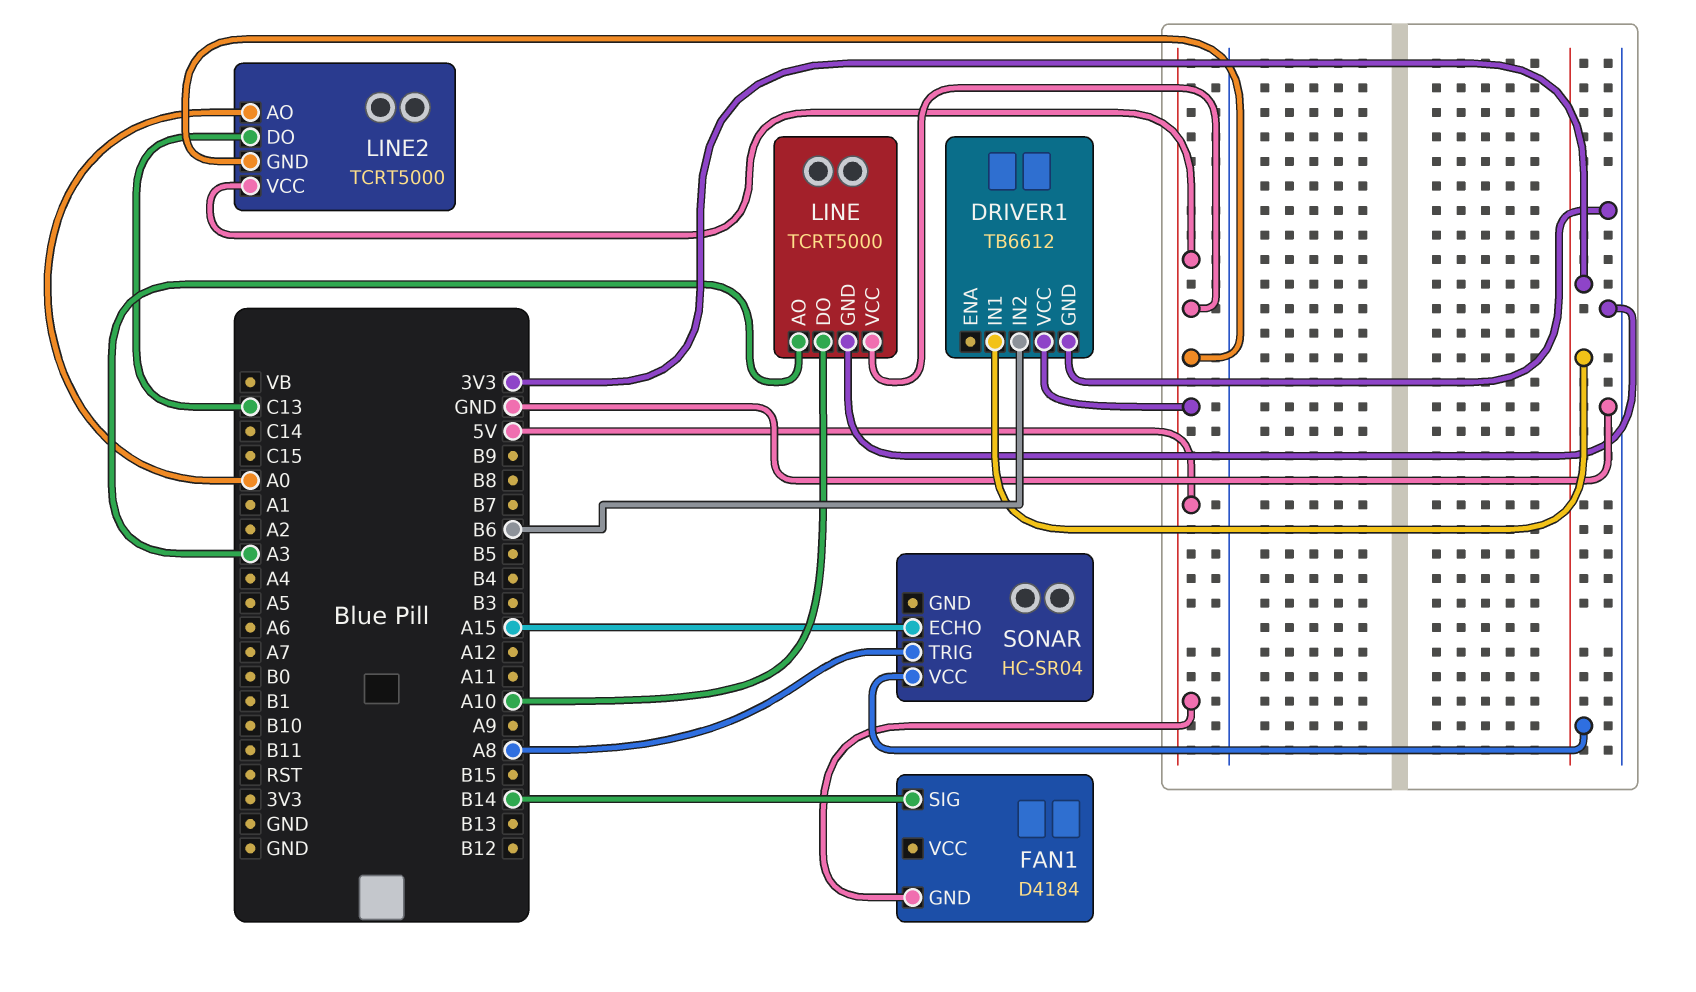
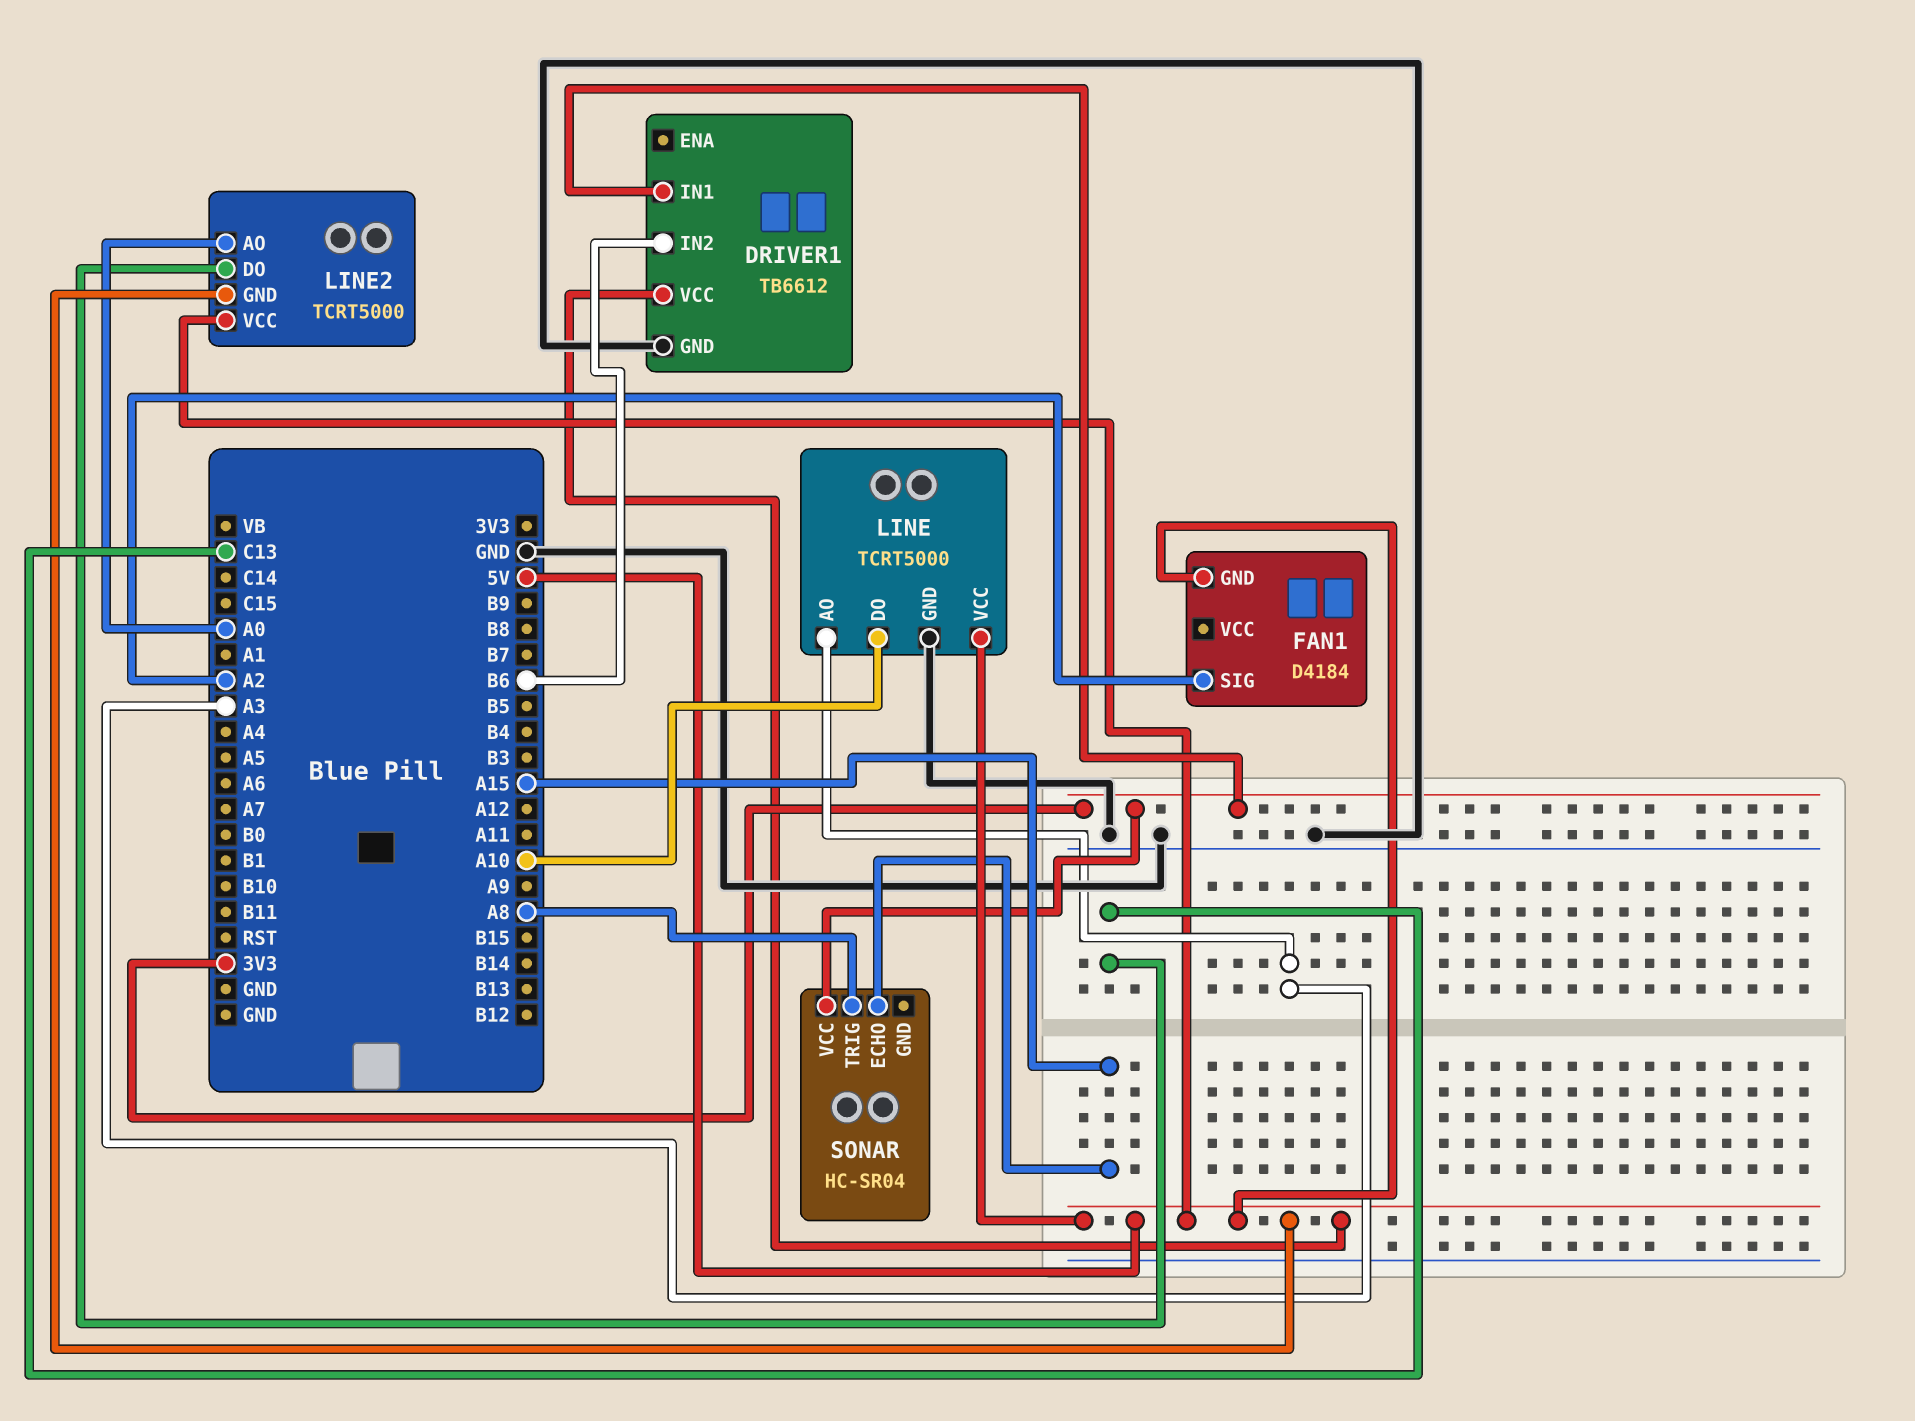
FAN1 pin SIG: B14 -> A2

